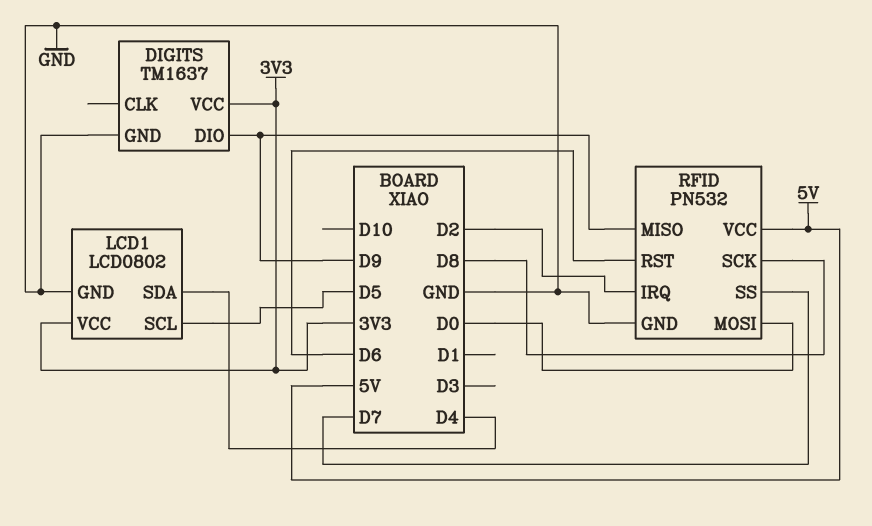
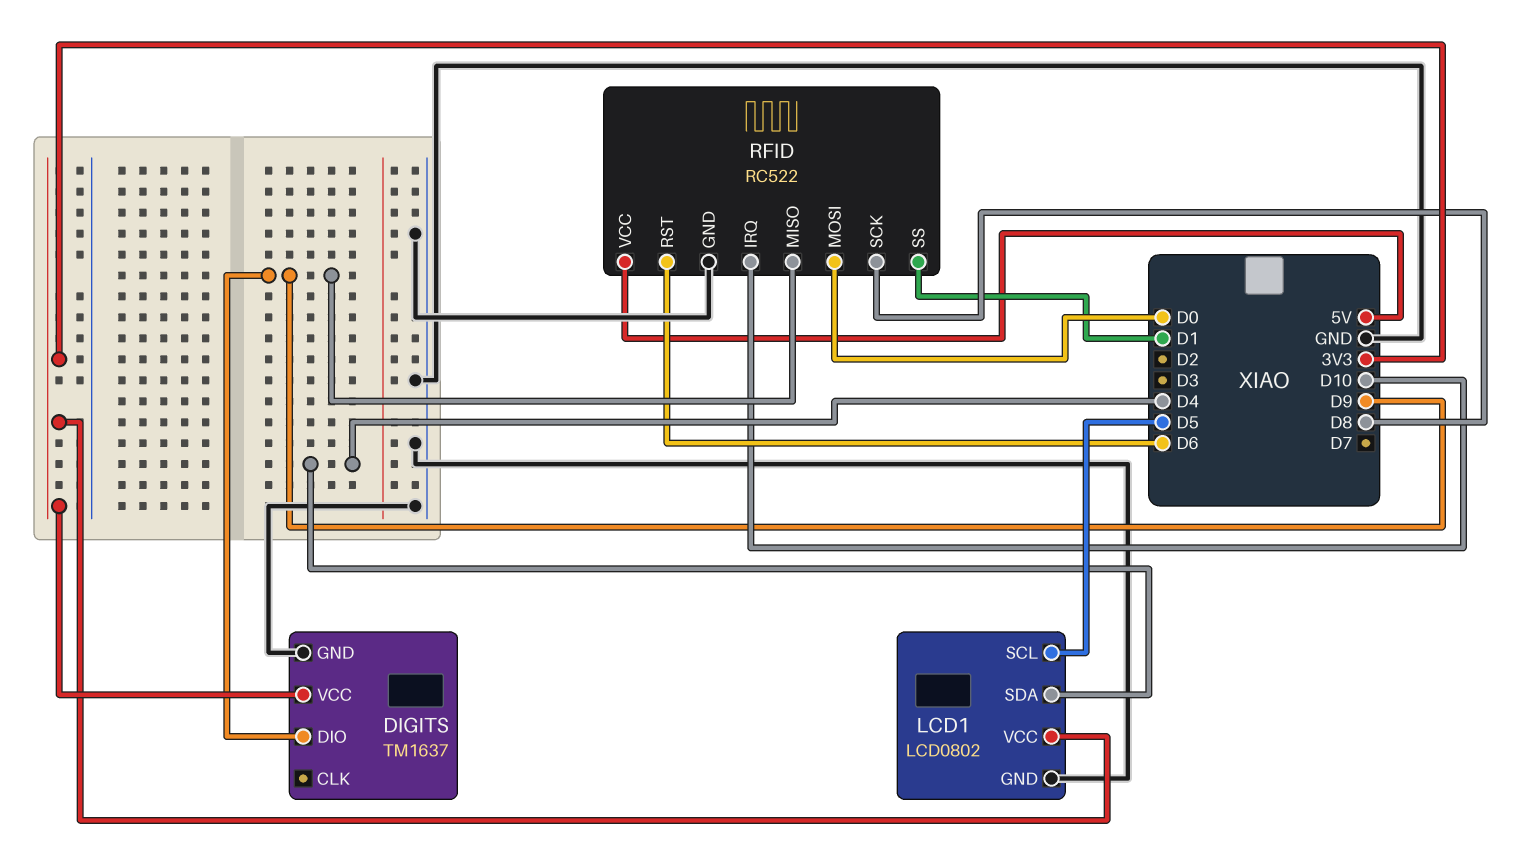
RFID: PN532 -> RC522
RFID pin IRQ: D2 -> D10
RFID pin SS: D7 -> D1

